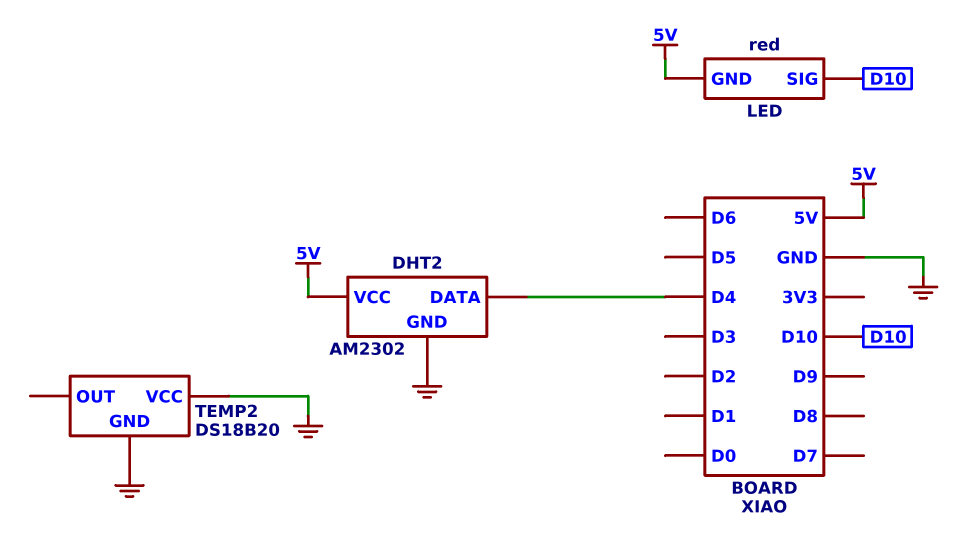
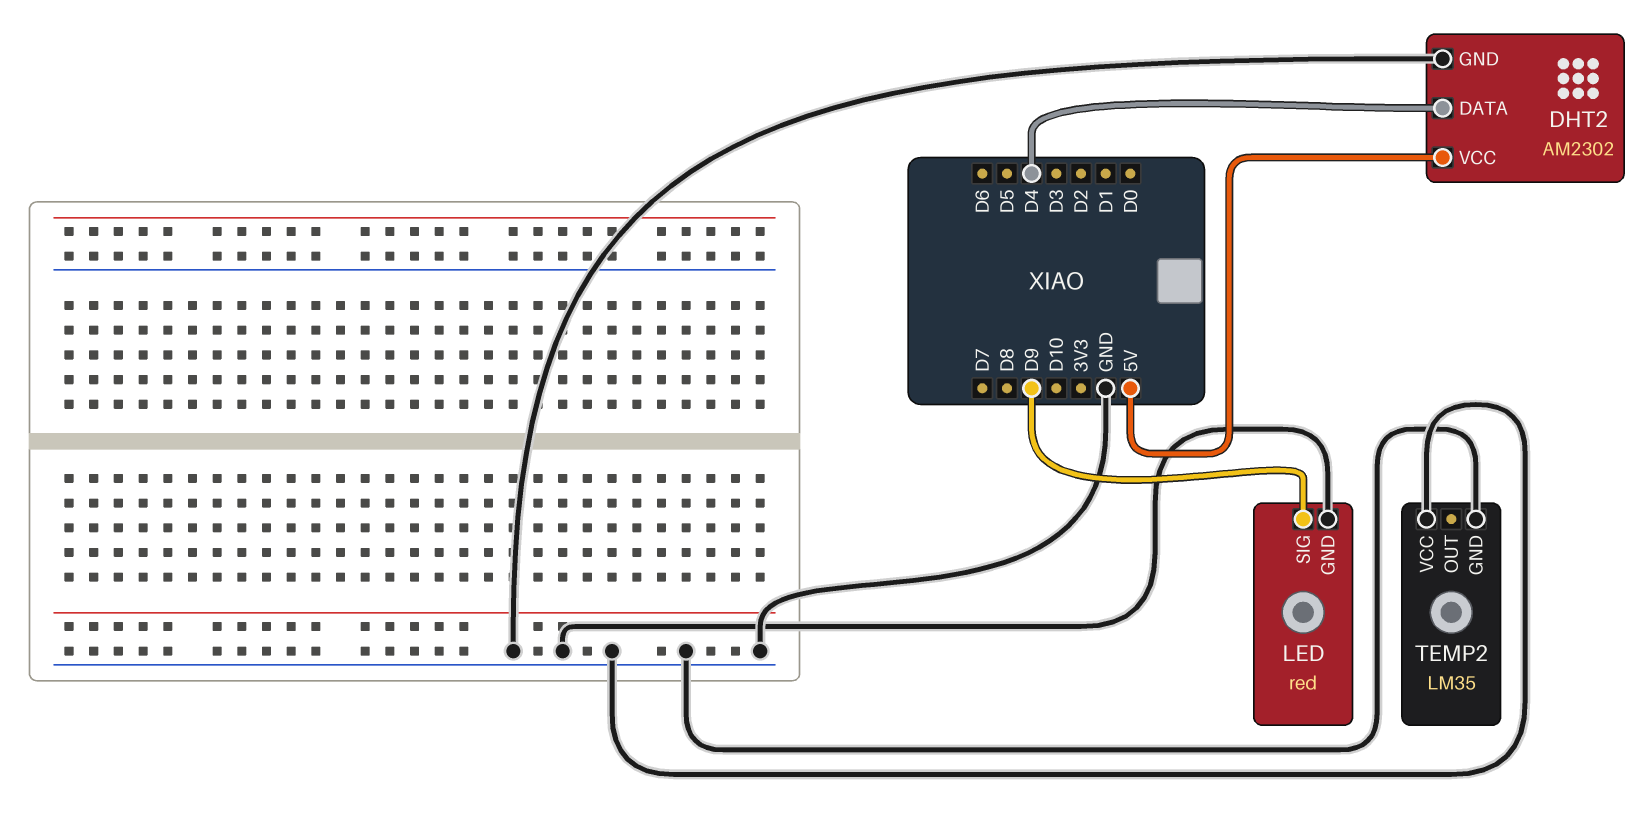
LED pin GND: 5V -> GND
LED pin SIG: D10 -> D9
TEMP2: DS18B20 -> LM35

